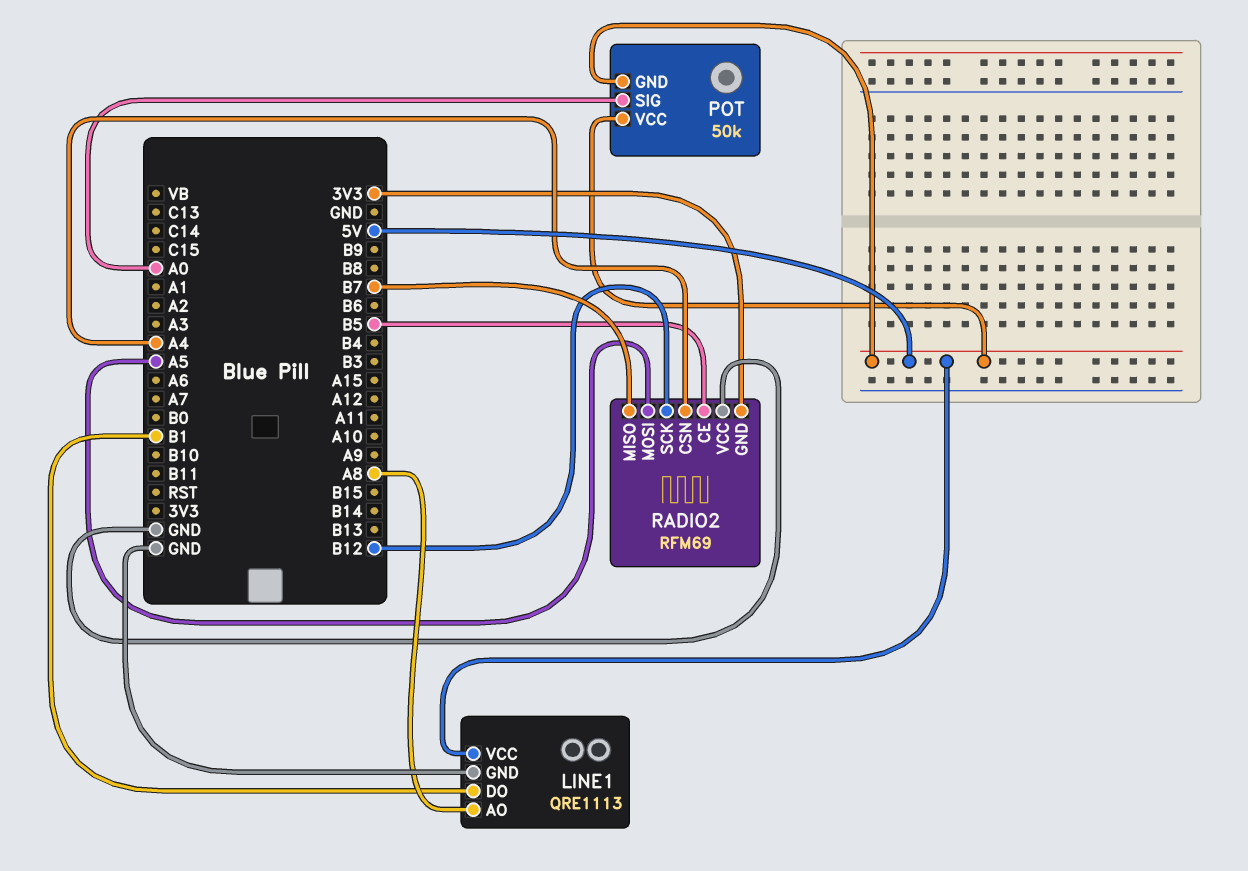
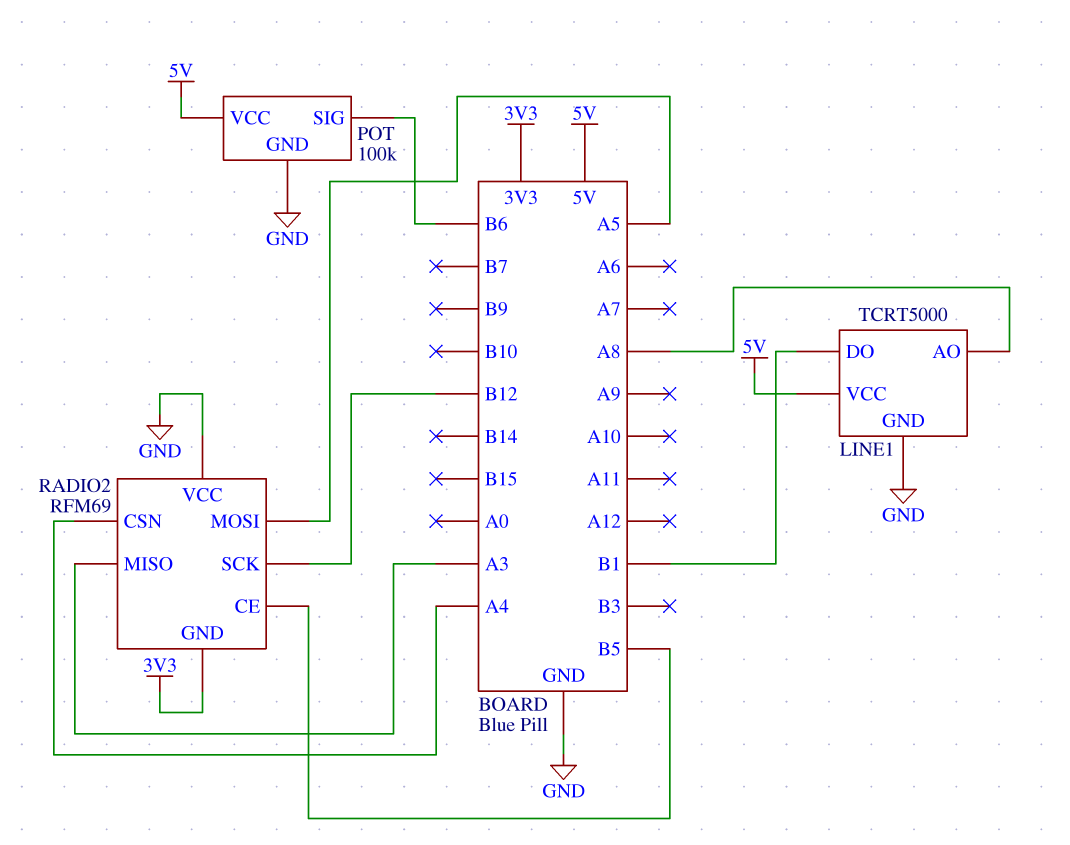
LINE1: QRE1113 -> TCRT5000
POT: 50k -> 100k
POT pin GND: 5V -> GND
POT pin SIG: A0 -> B6
RADIO2 pin MISO: B7 -> A3

